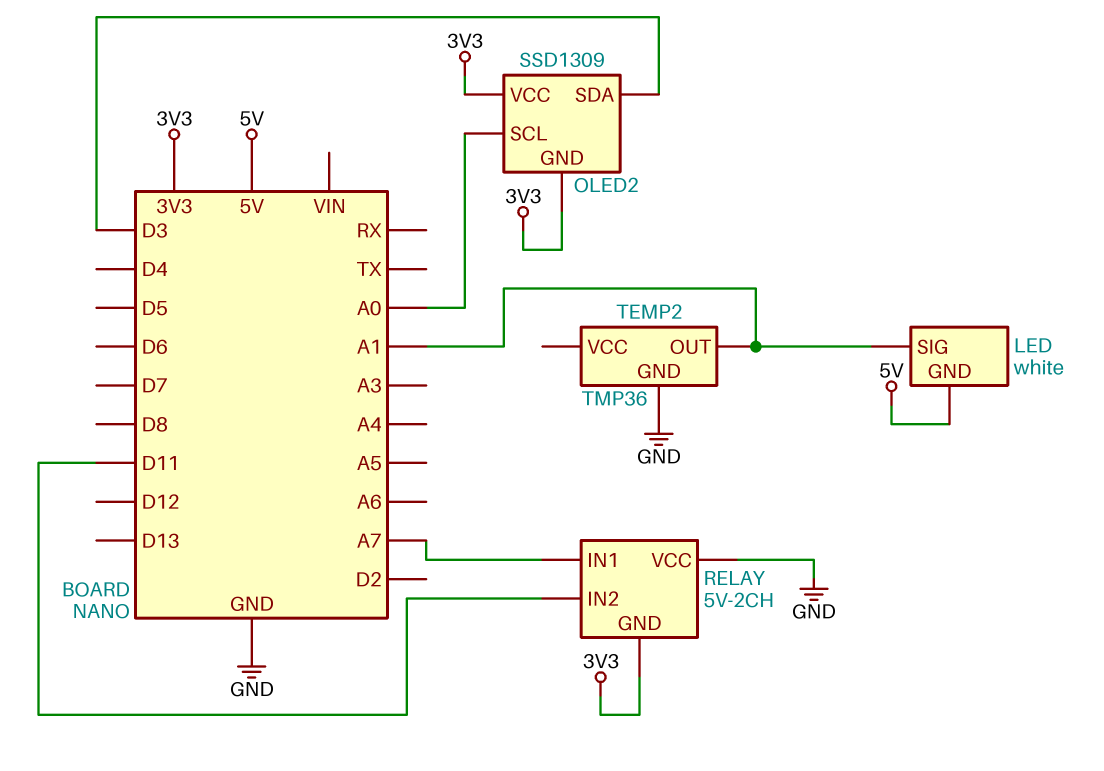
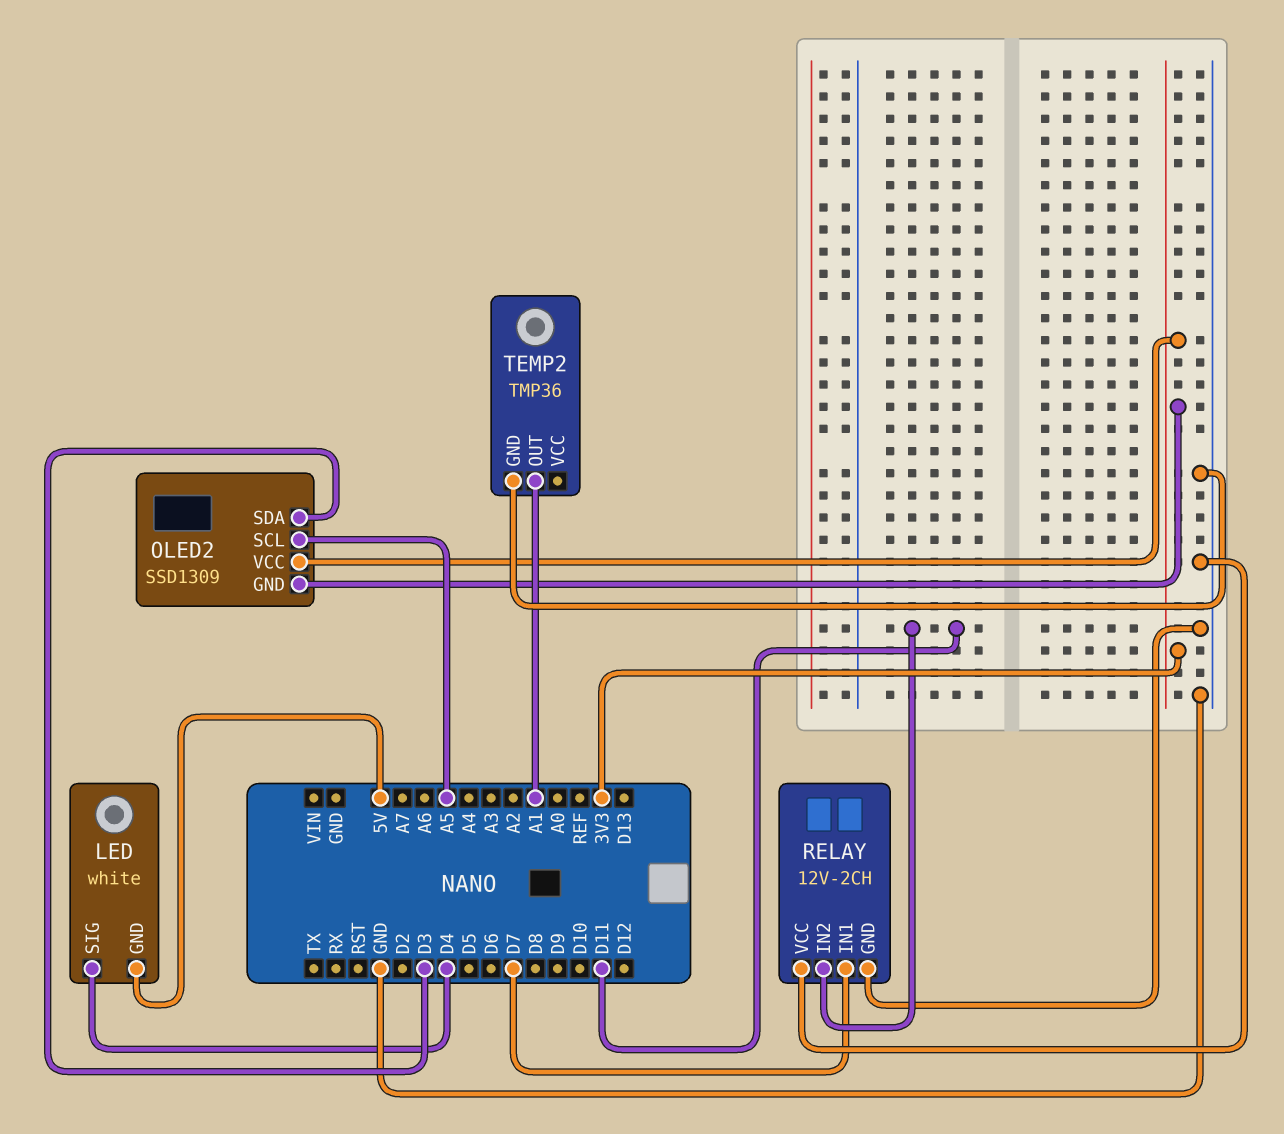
LED pin SIG: A1 -> D4
OLED2 pin SCL: A0 -> A5
RELAY: 5V-2CH -> 12V-2CH
RELAY pin GND: 3V3 -> GND
RELAY pin IN1: A7 -> D7

